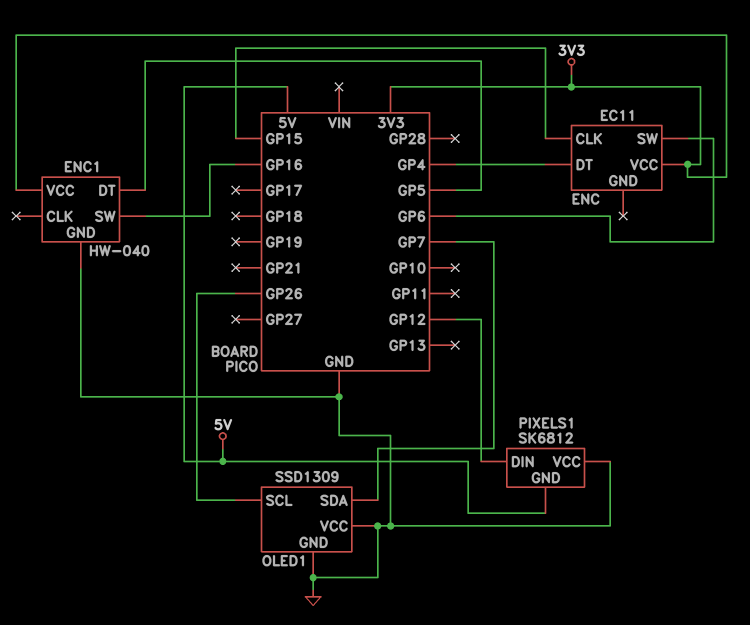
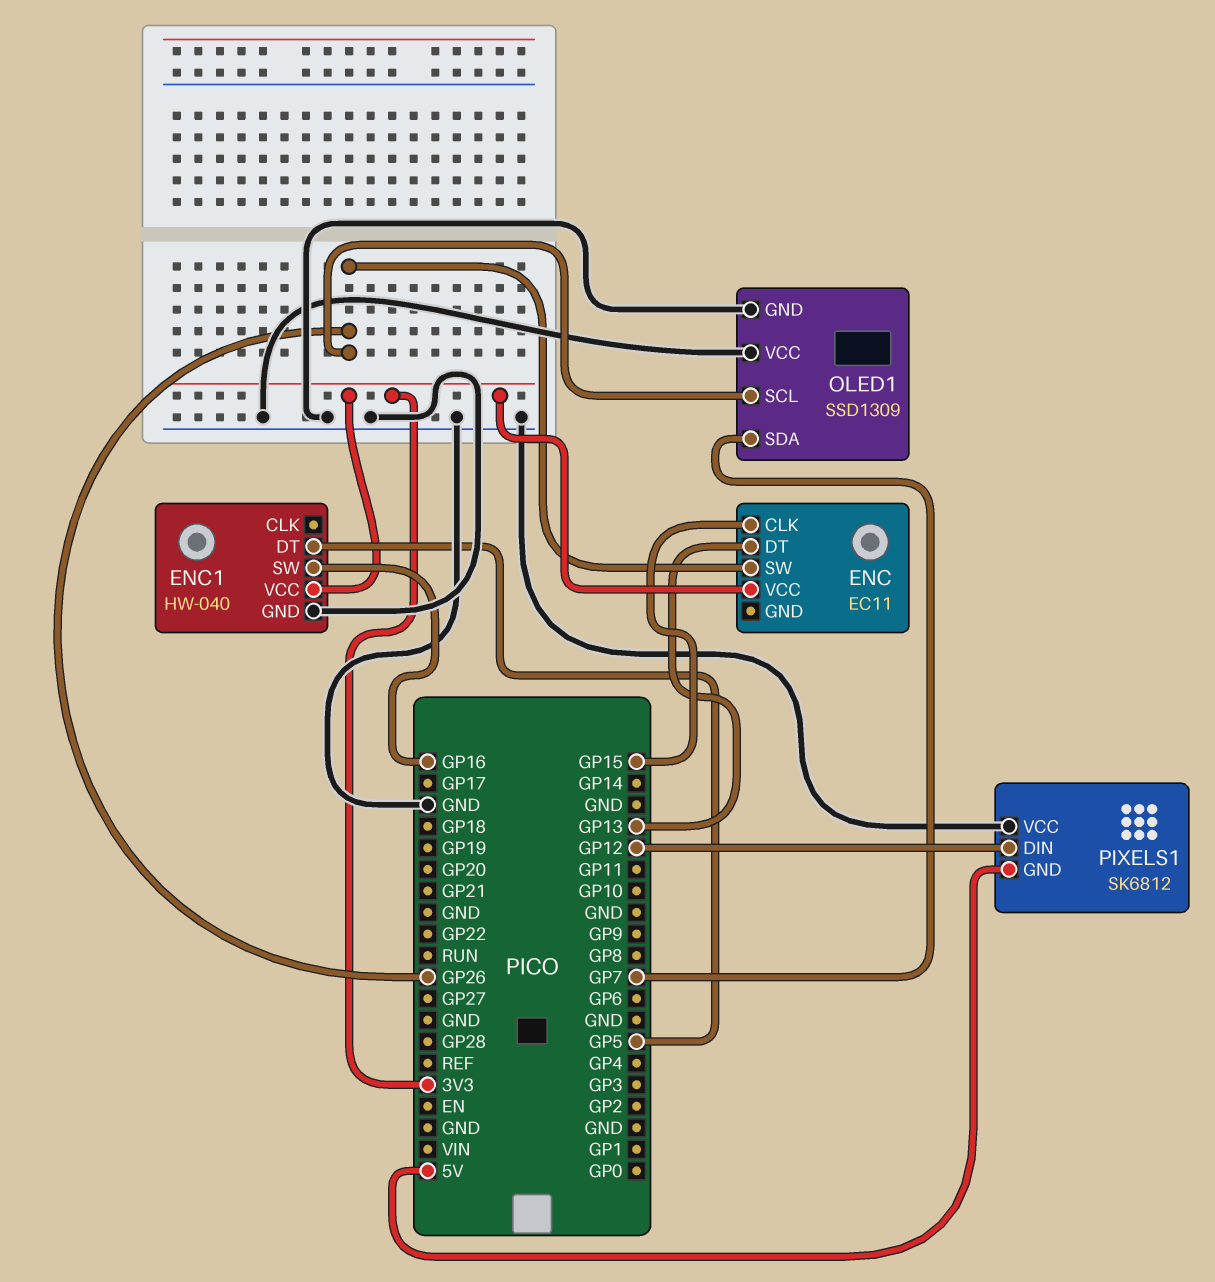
ENC pin DT: GP4 -> GP13
ENC pin SW: GP6 -> GP26

